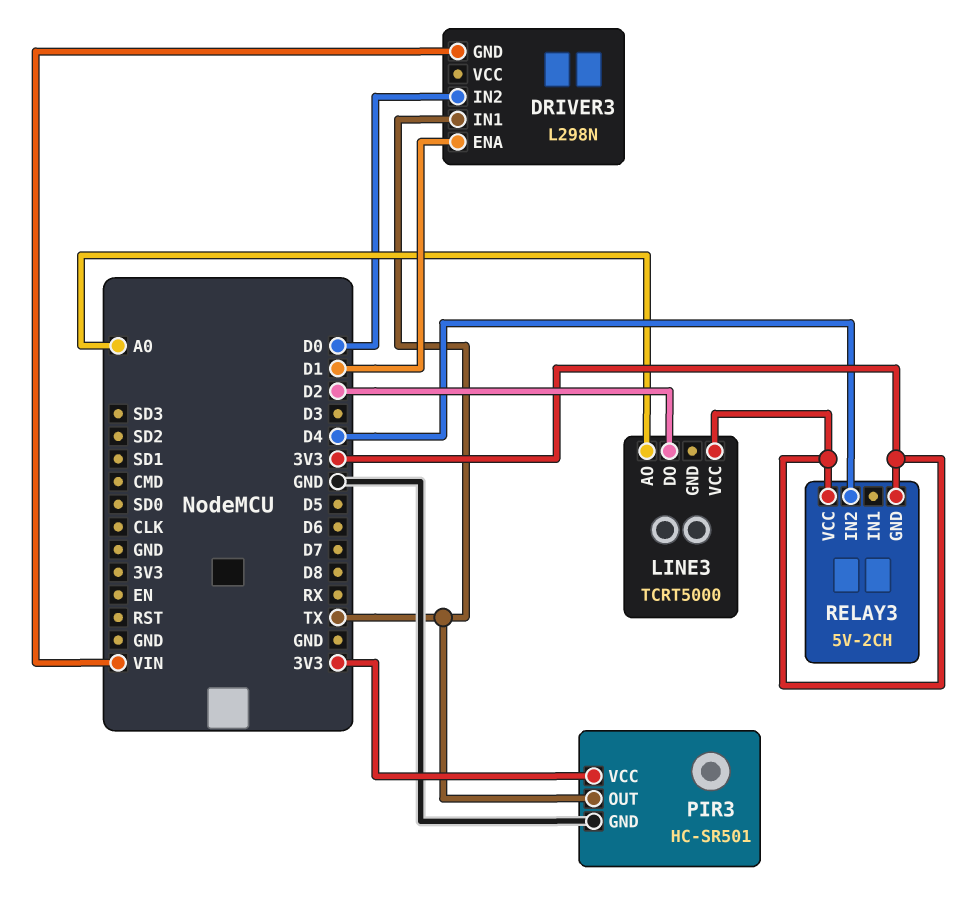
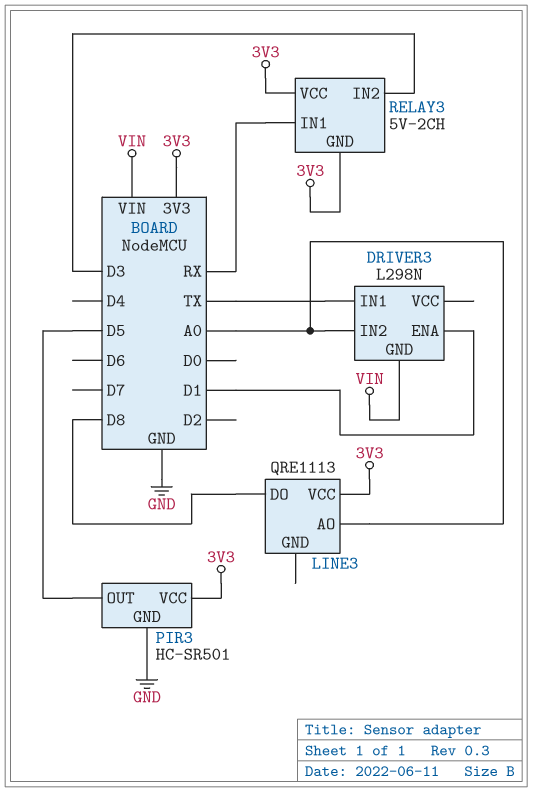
DRIVER3 pin IN2: D0 -> A0
LINE3: TCRT5000 -> QRE1113
LINE3 pin DO: D2 -> D8
PIR3 pin OUT: TX -> D5
RELAY3 pin IN1: none -> RX
RELAY3 pin IN2: D4 -> D3

